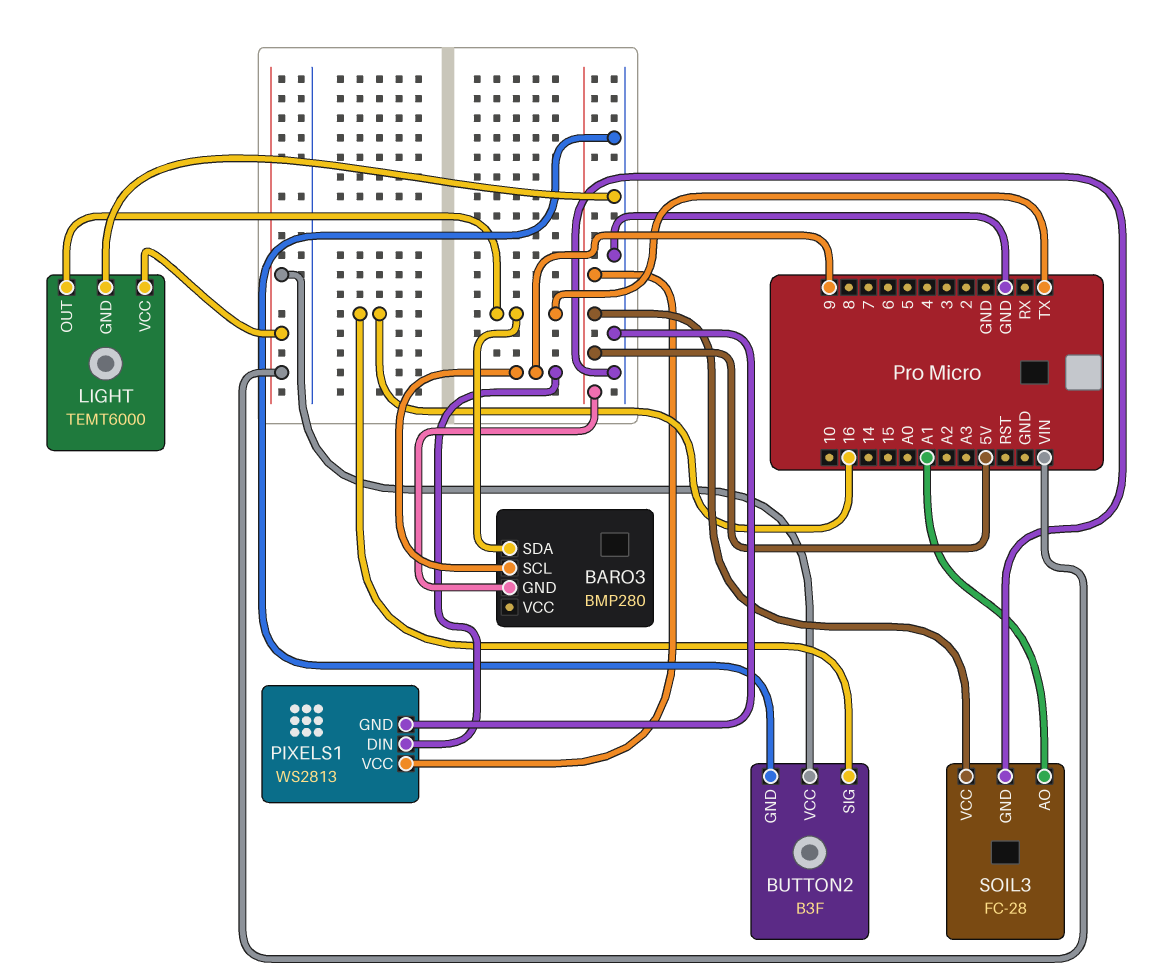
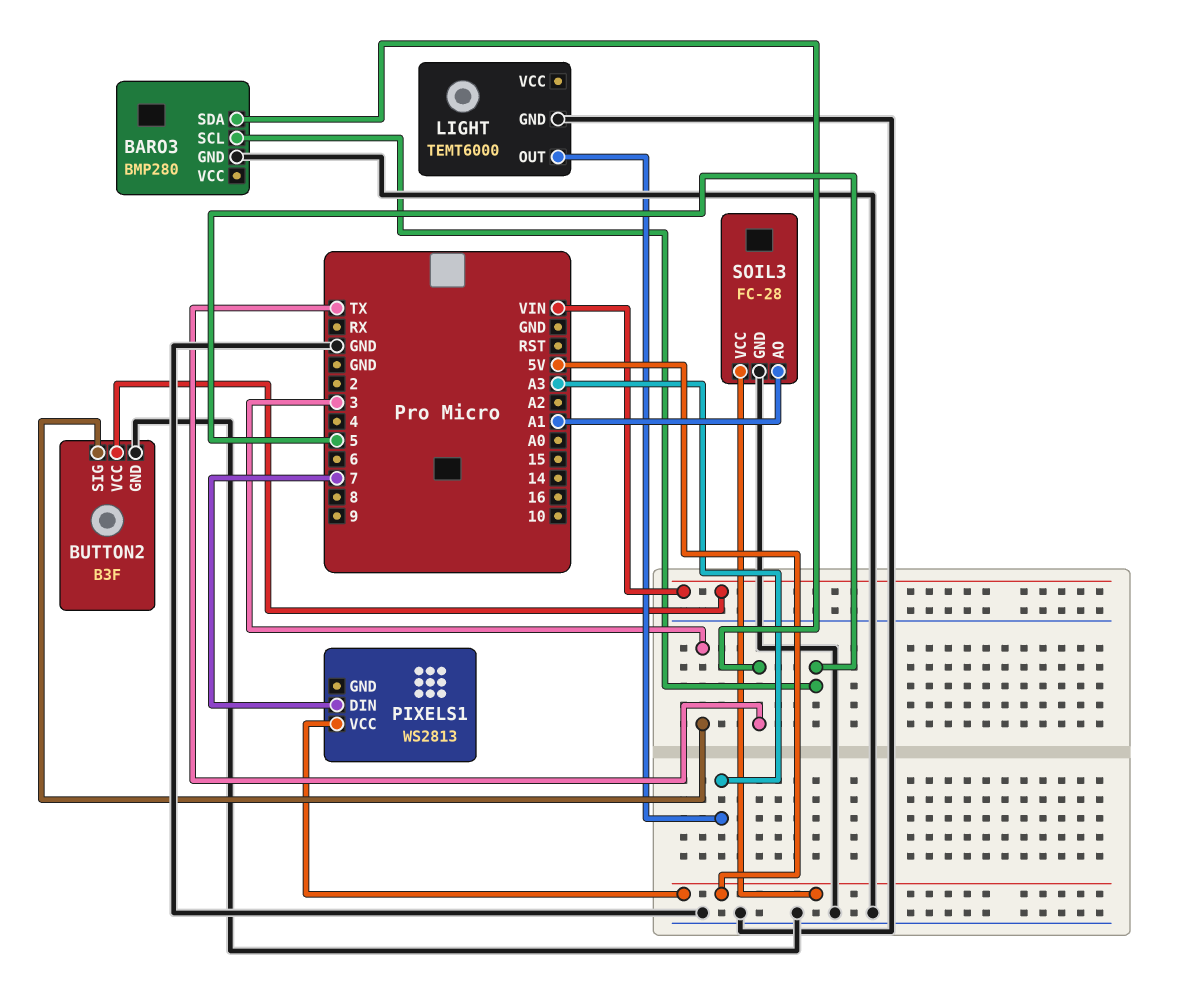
BARO3 pin GND: 5V -> GND
BARO3 pin SCL: 9 -> 5
BUTTON2 pin SIG: 16 -> 3
LIGHT pin OUT: TX -> A3
LIGHT pin VCC: VIN -> none
PIXELS1 pin DIN: 9 -> 7
PIXELS1 pin GND: GND -> none

